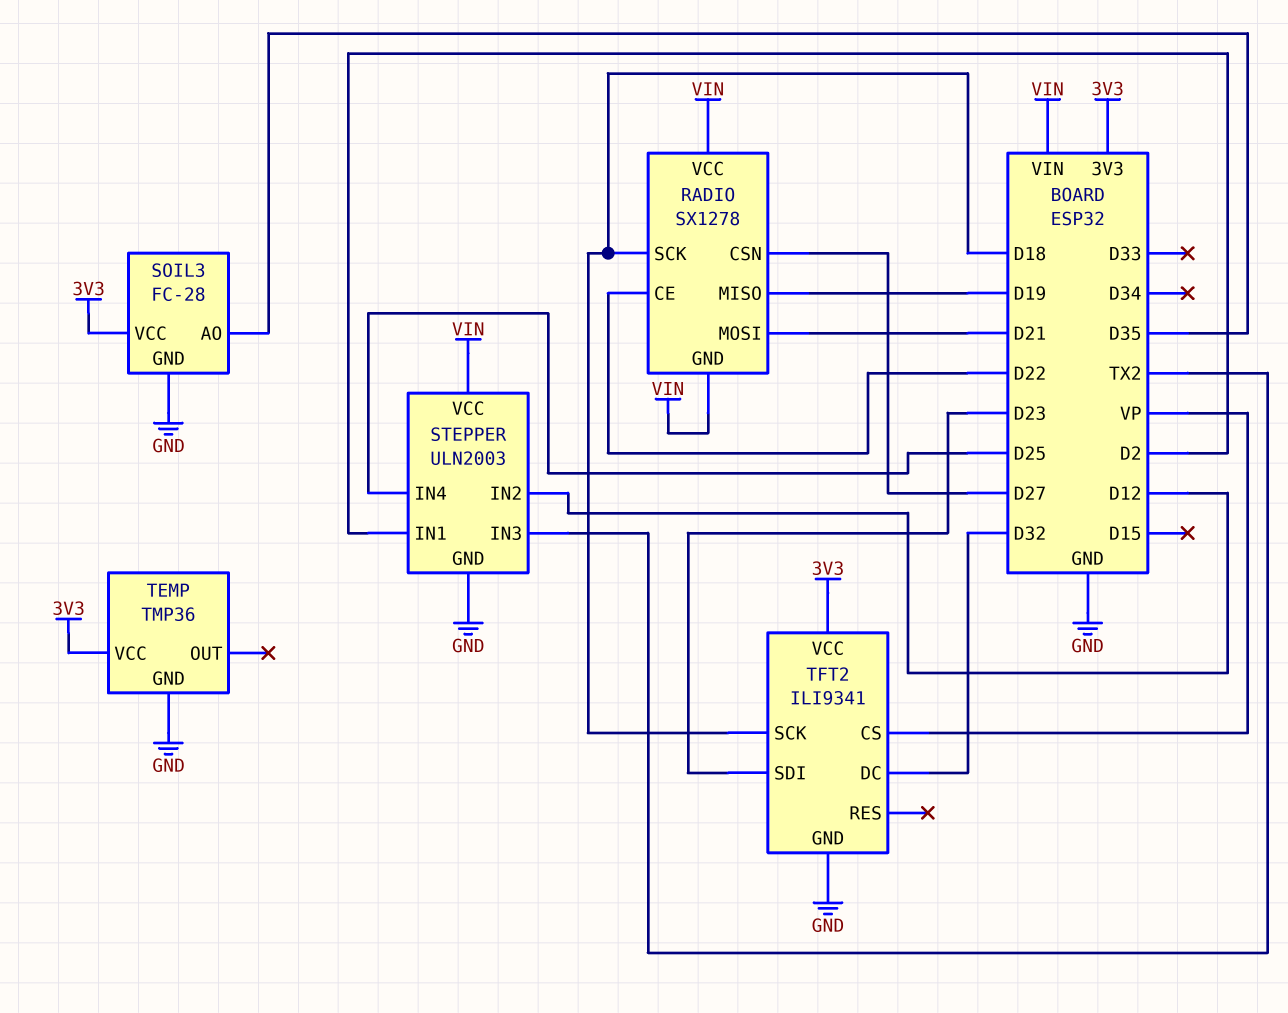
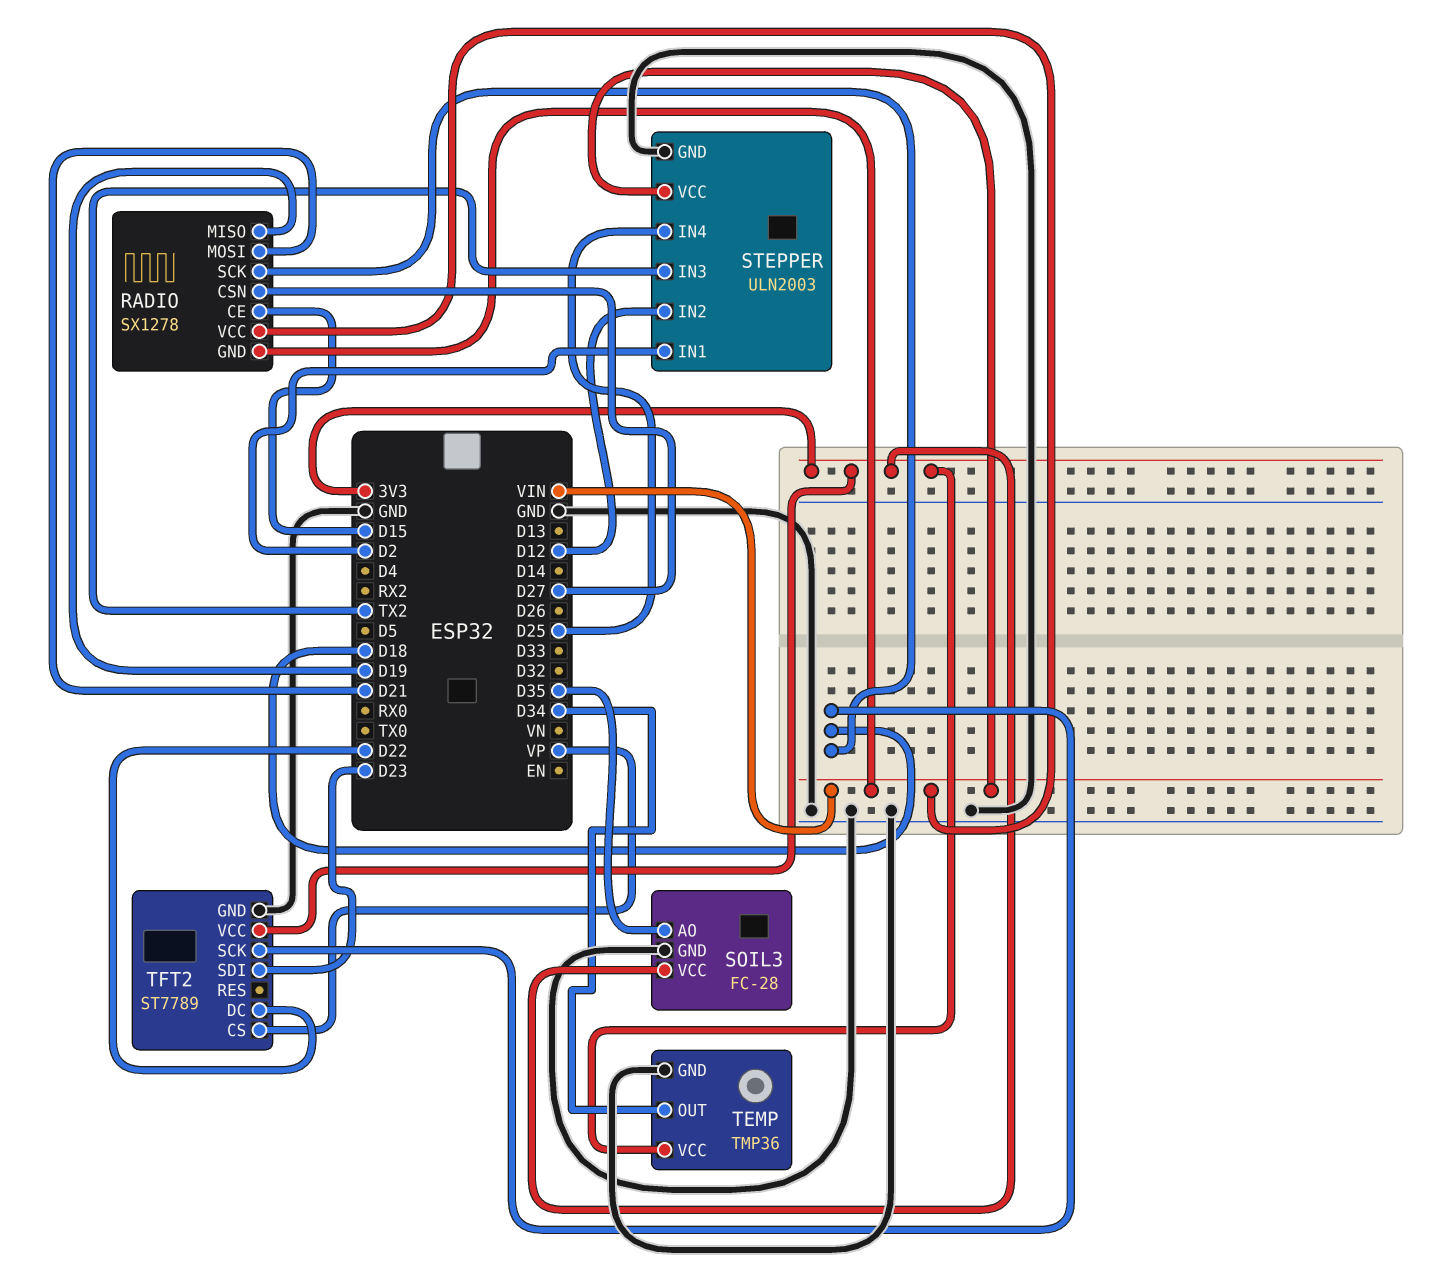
RADIO pin CE: D22 -> D15
TEMP pin OUT: none -> D34
TFT2: ILI9341 -> ST7789
TFT2 pin DC: D32 -> D22

